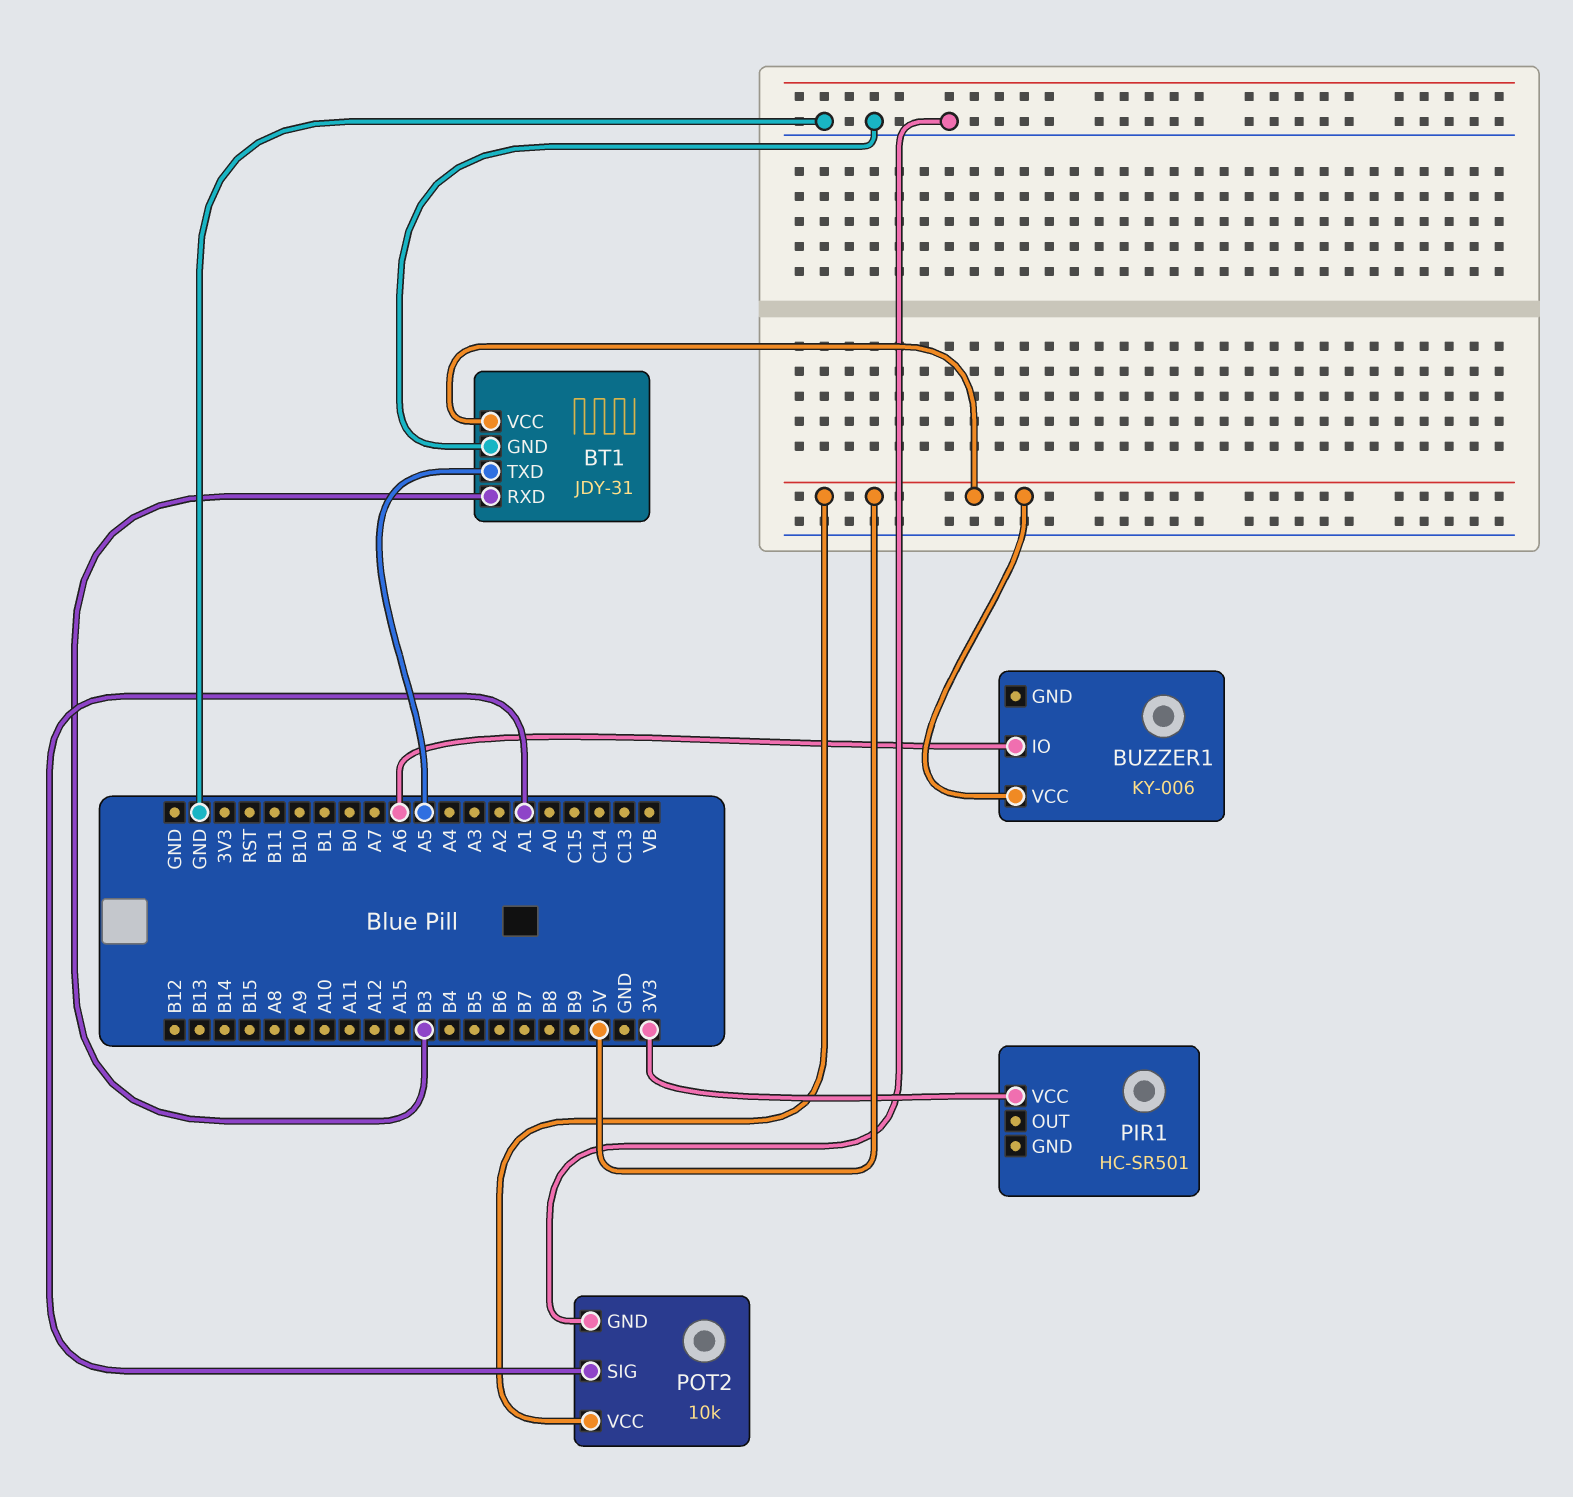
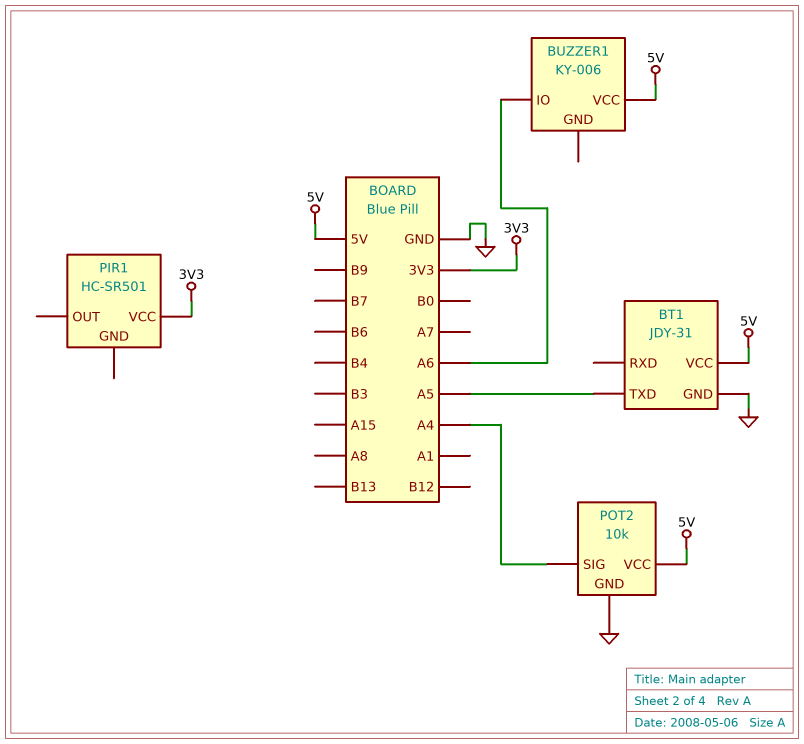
BT1 pin RXD: B3 -> none
POT2 pin SIG: A1 -> A4

